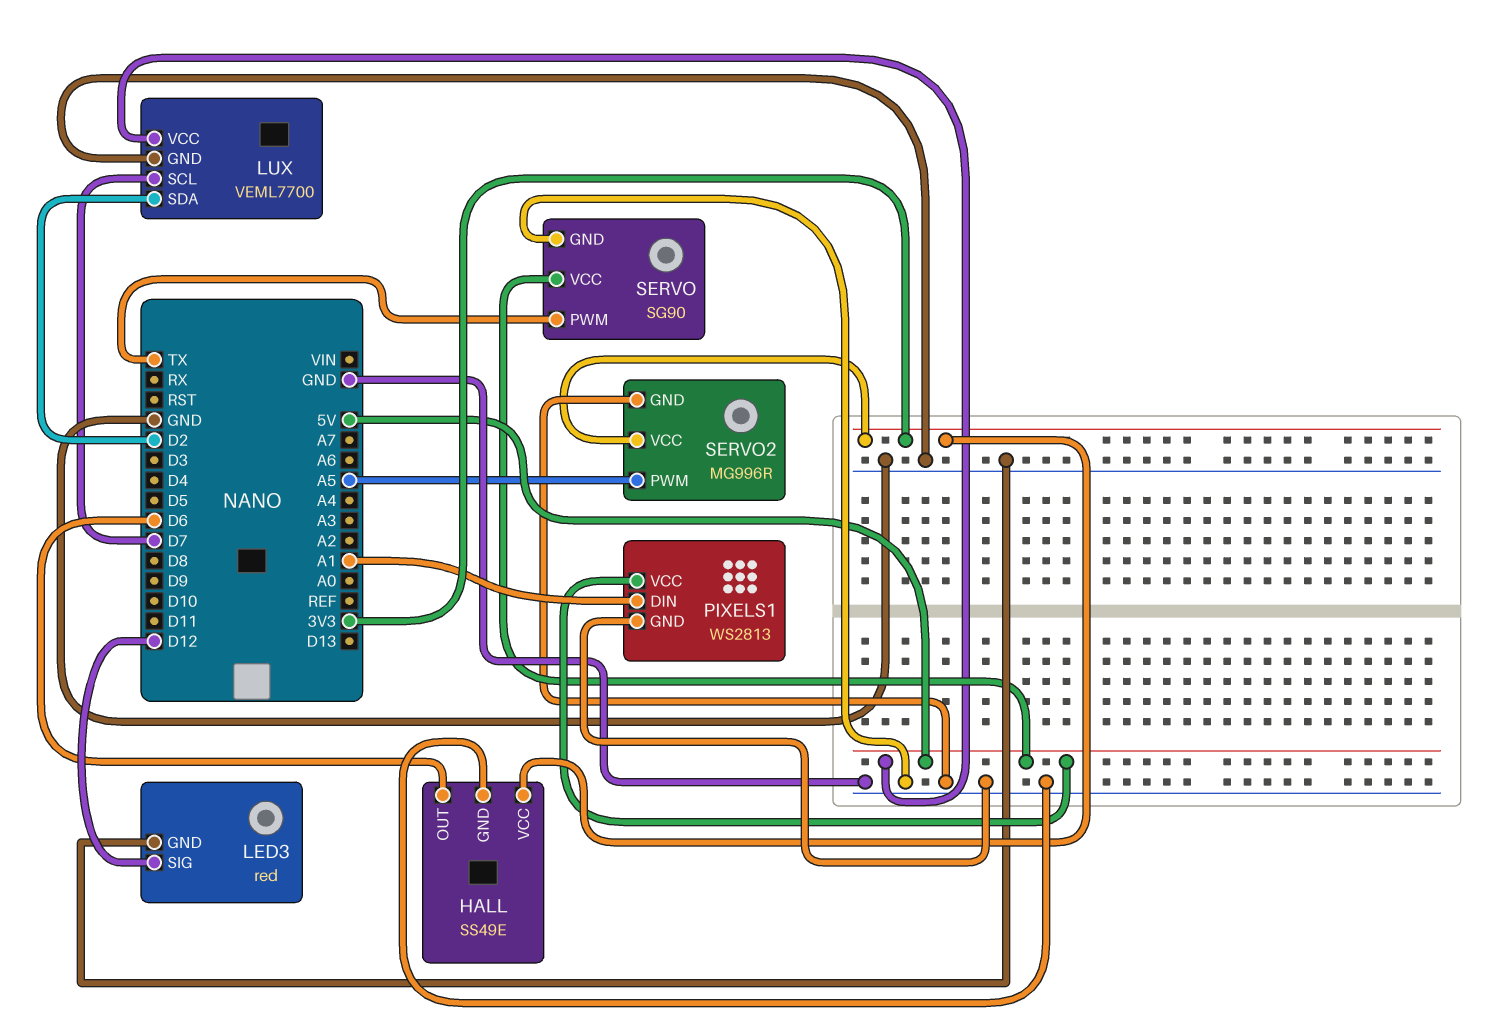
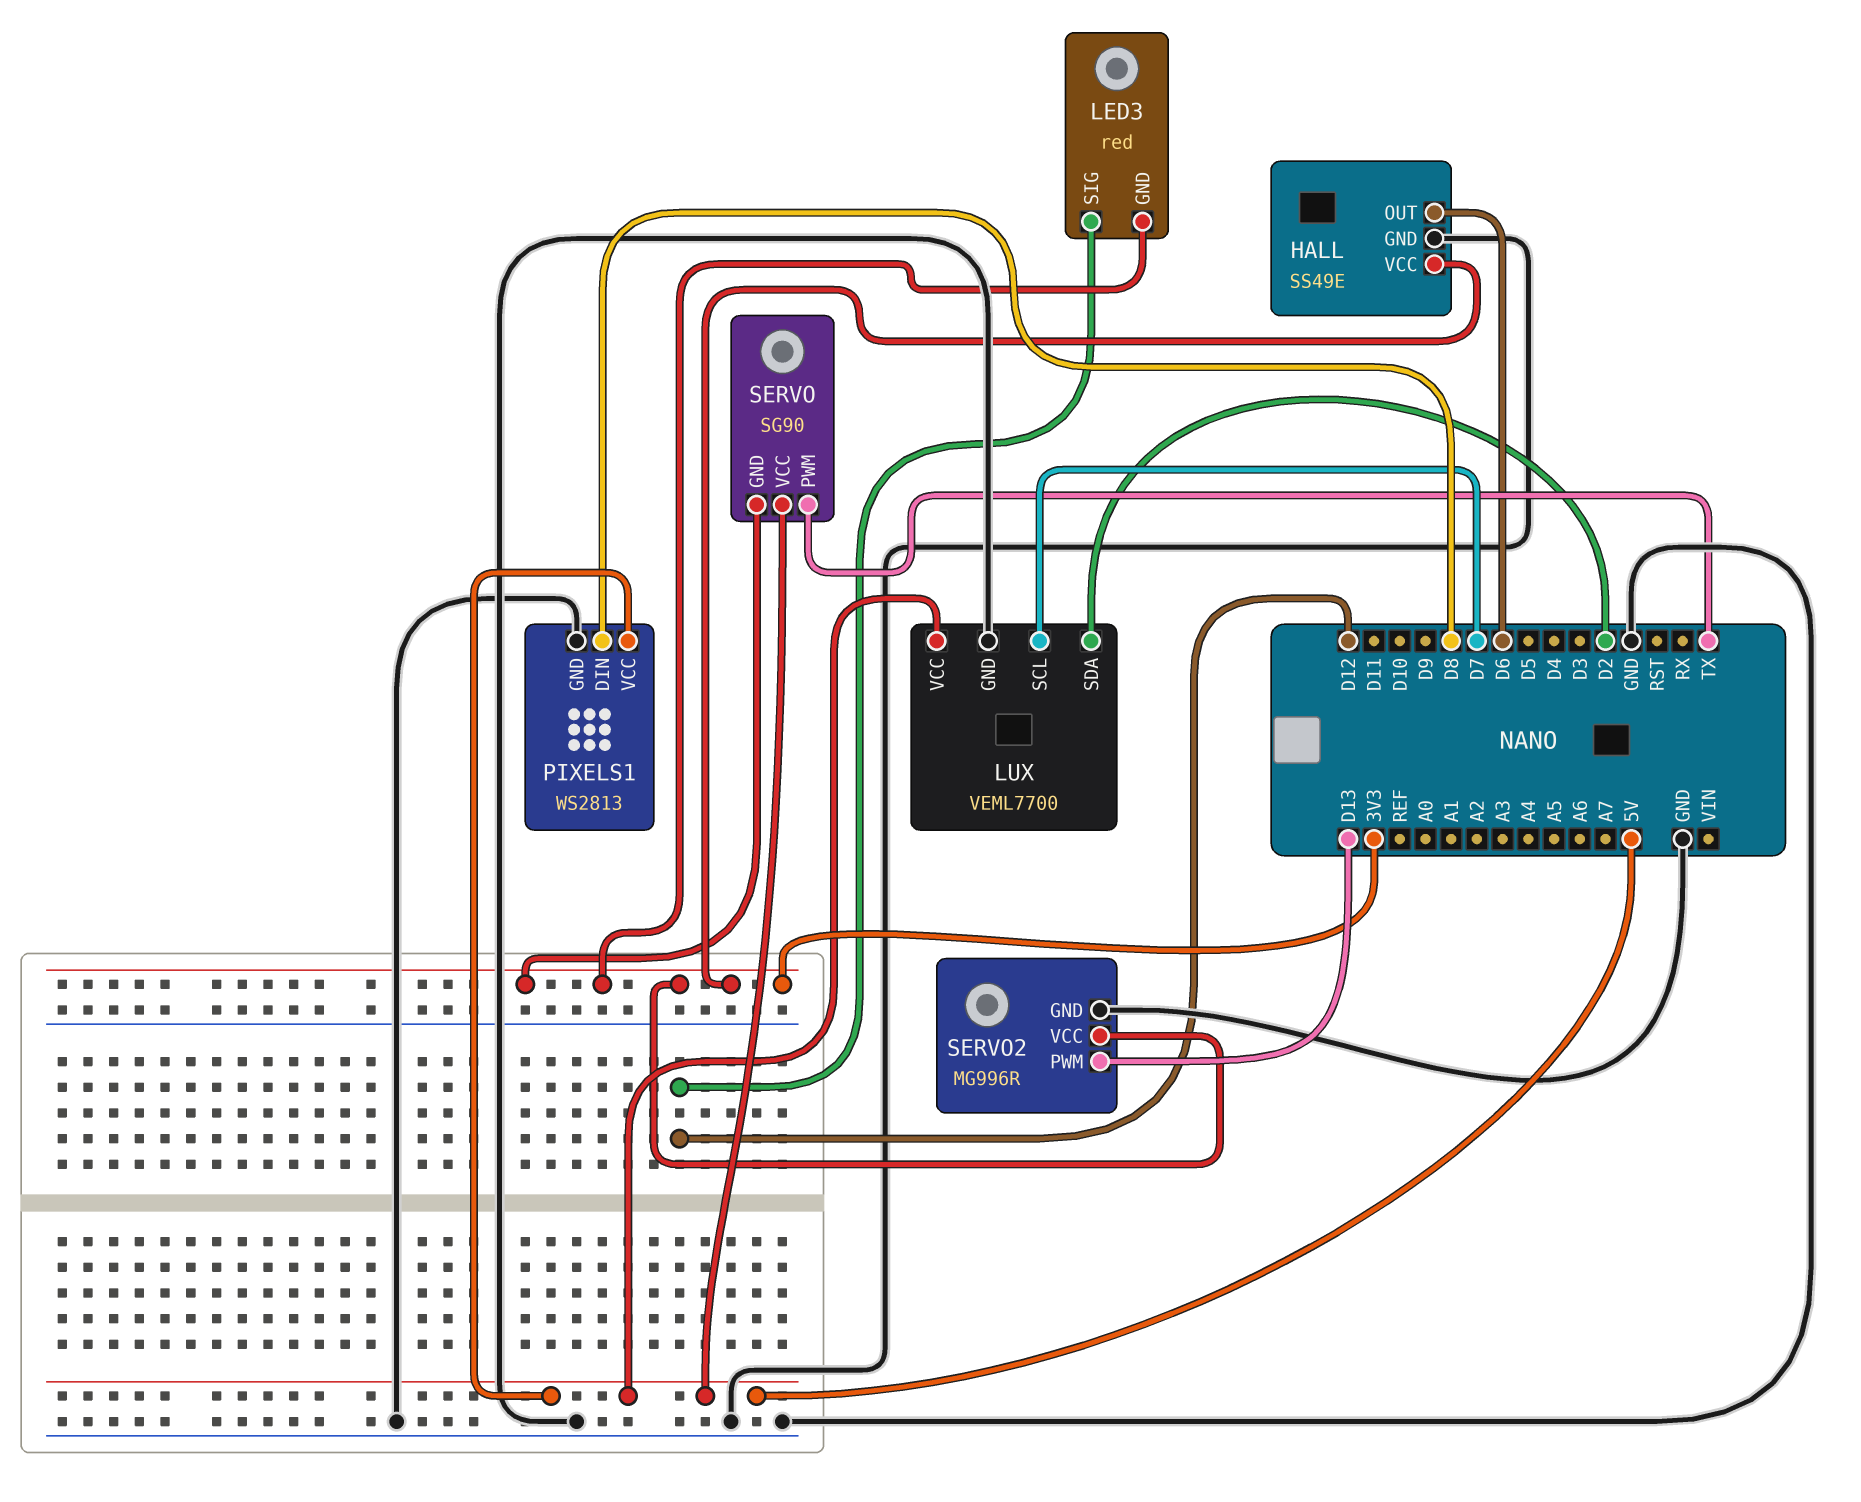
LED3 pin GND: GND -> 3V3
PIXELS1 pin DIN: A1 -> D8
SERVO pin GND: GND -> 3V3
SERVO2 pin PWM: A5 -> D13

